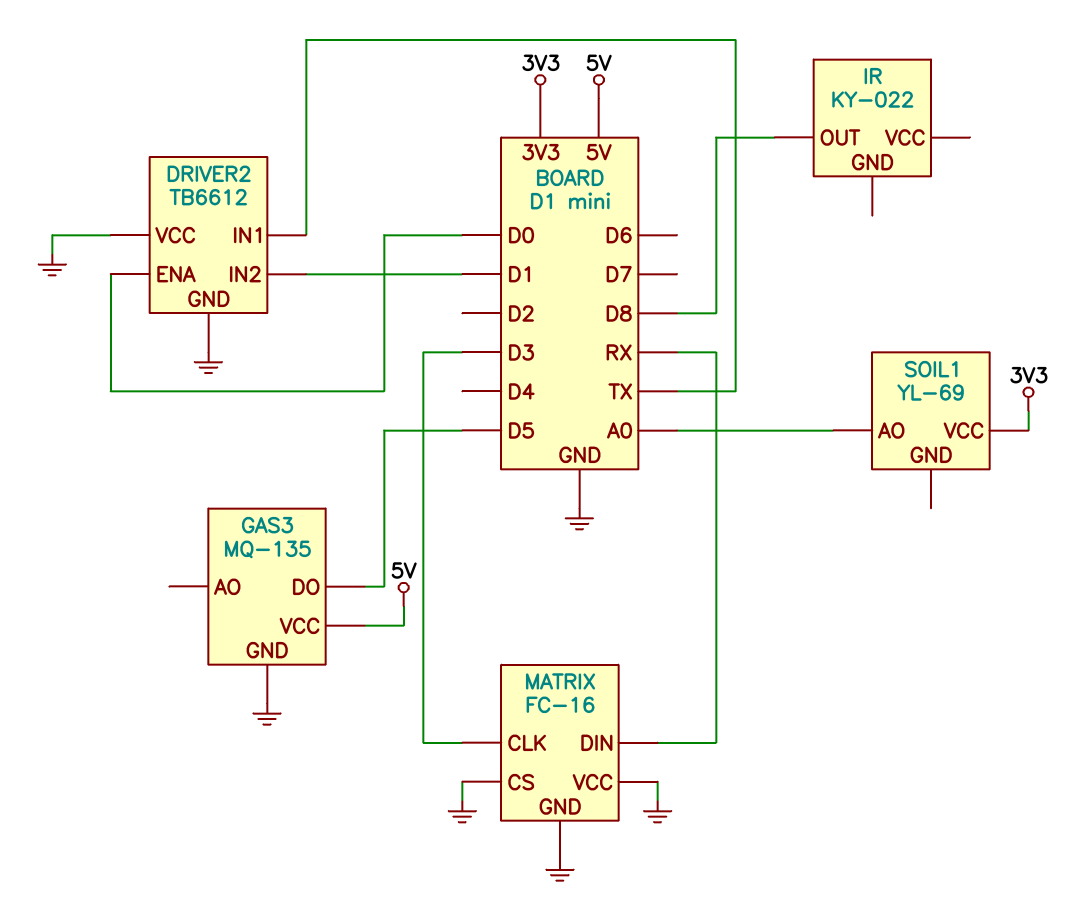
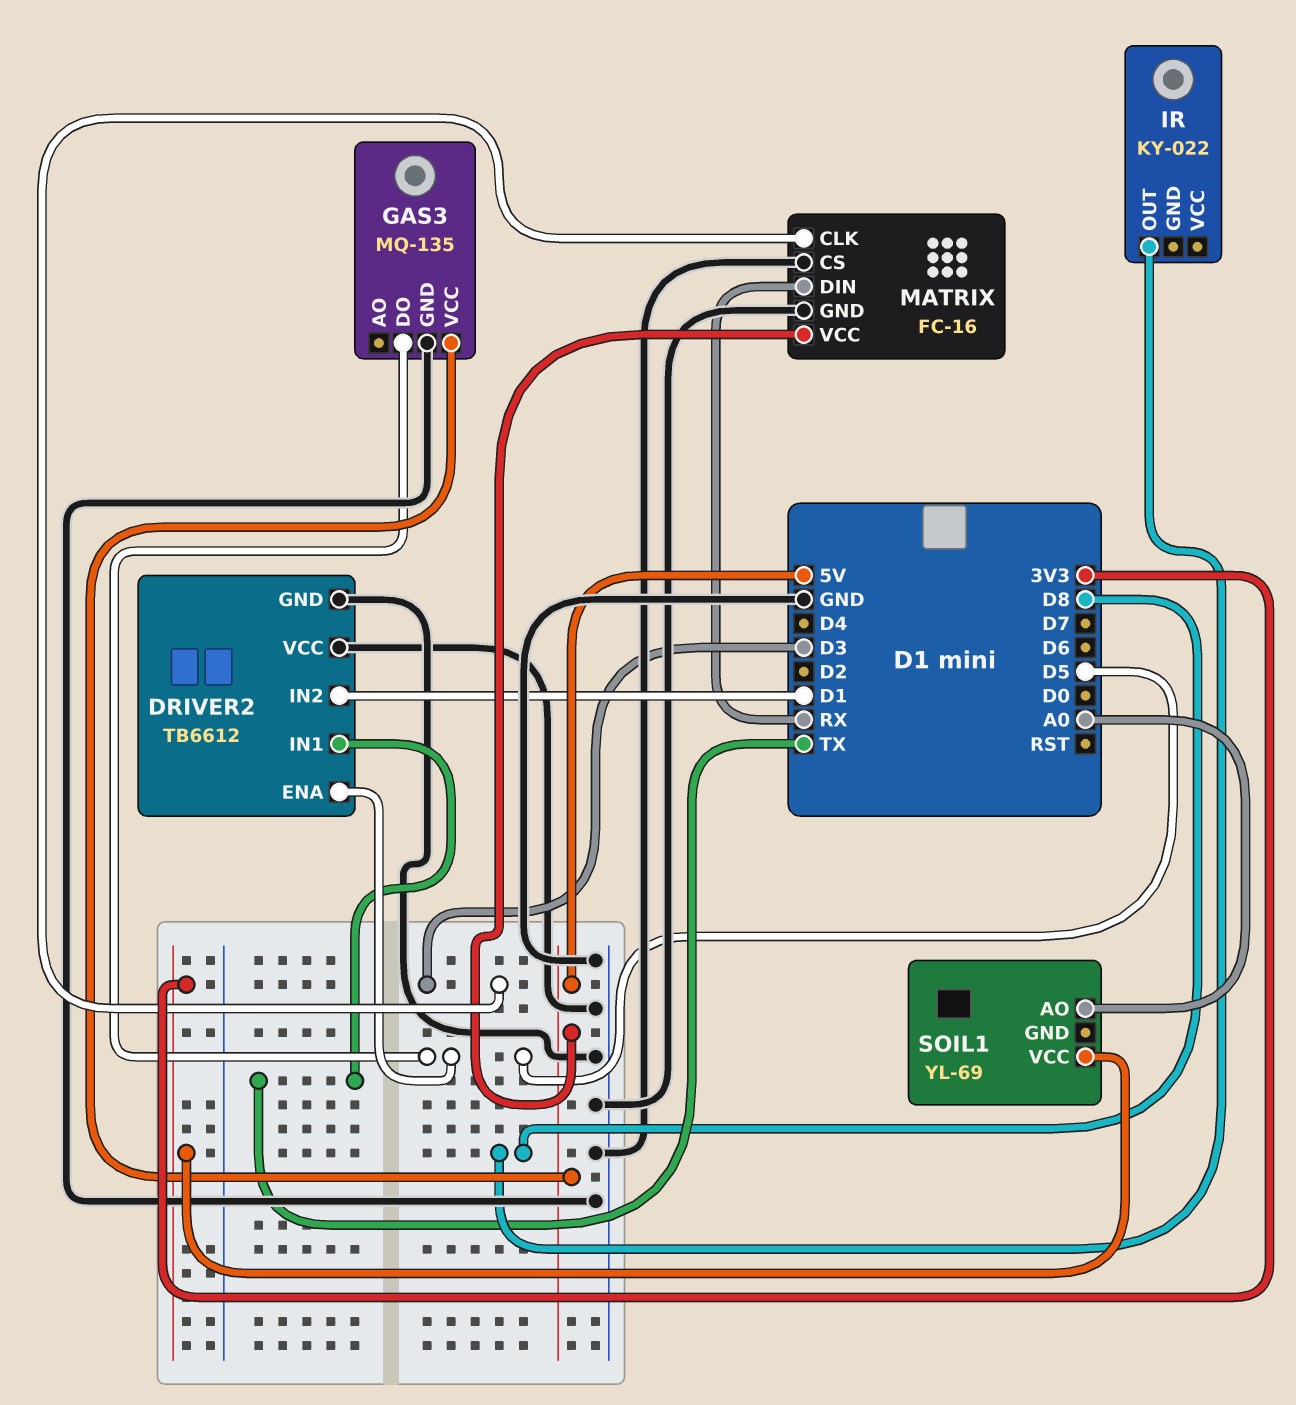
DRIVER2 pin ENA: D0 -> D5
MATRIX pin VCC: GND -> 5V

